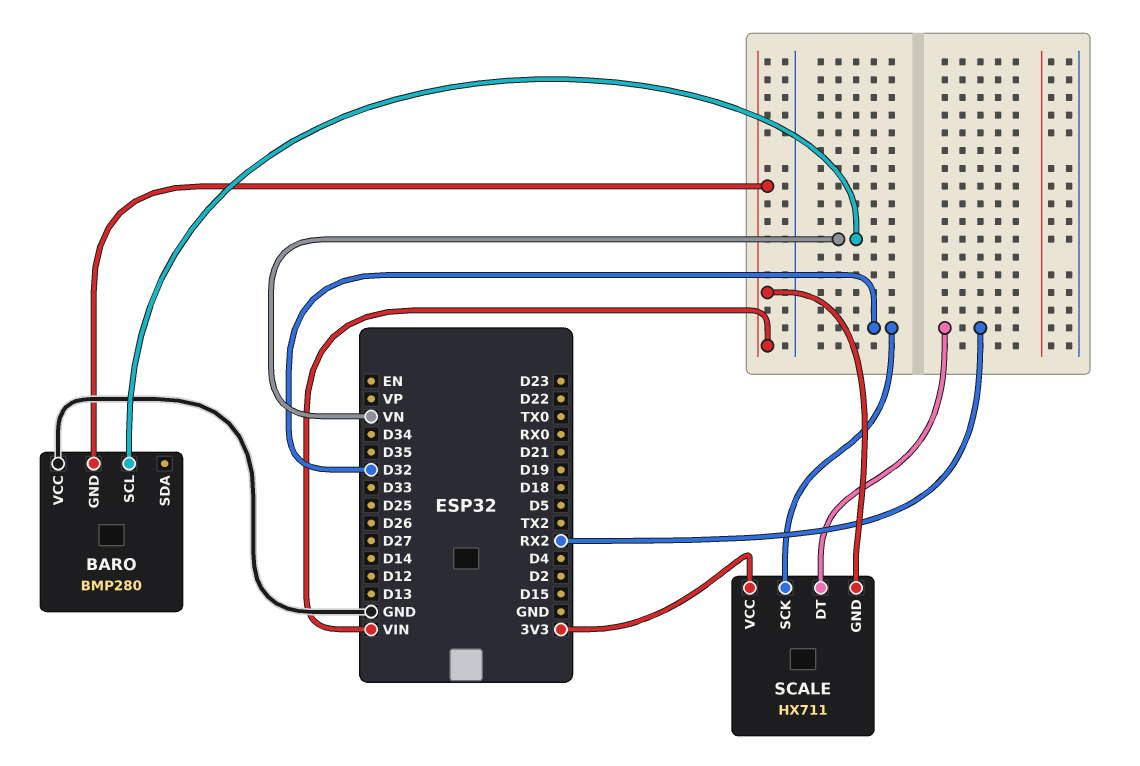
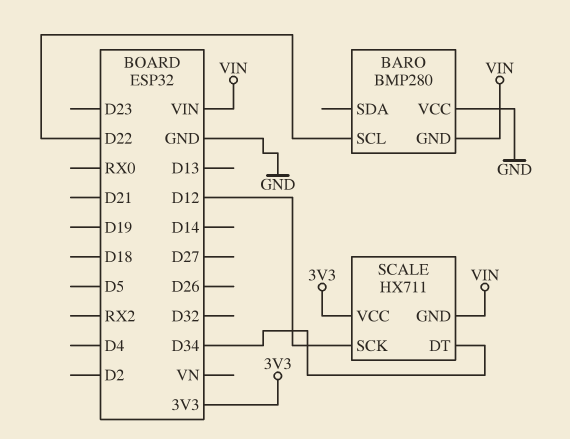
BARO pin SCL: VN -> D22
SCALE pin DT: RX2 -> D34
SCALE pin SCK: D32 -> D12

